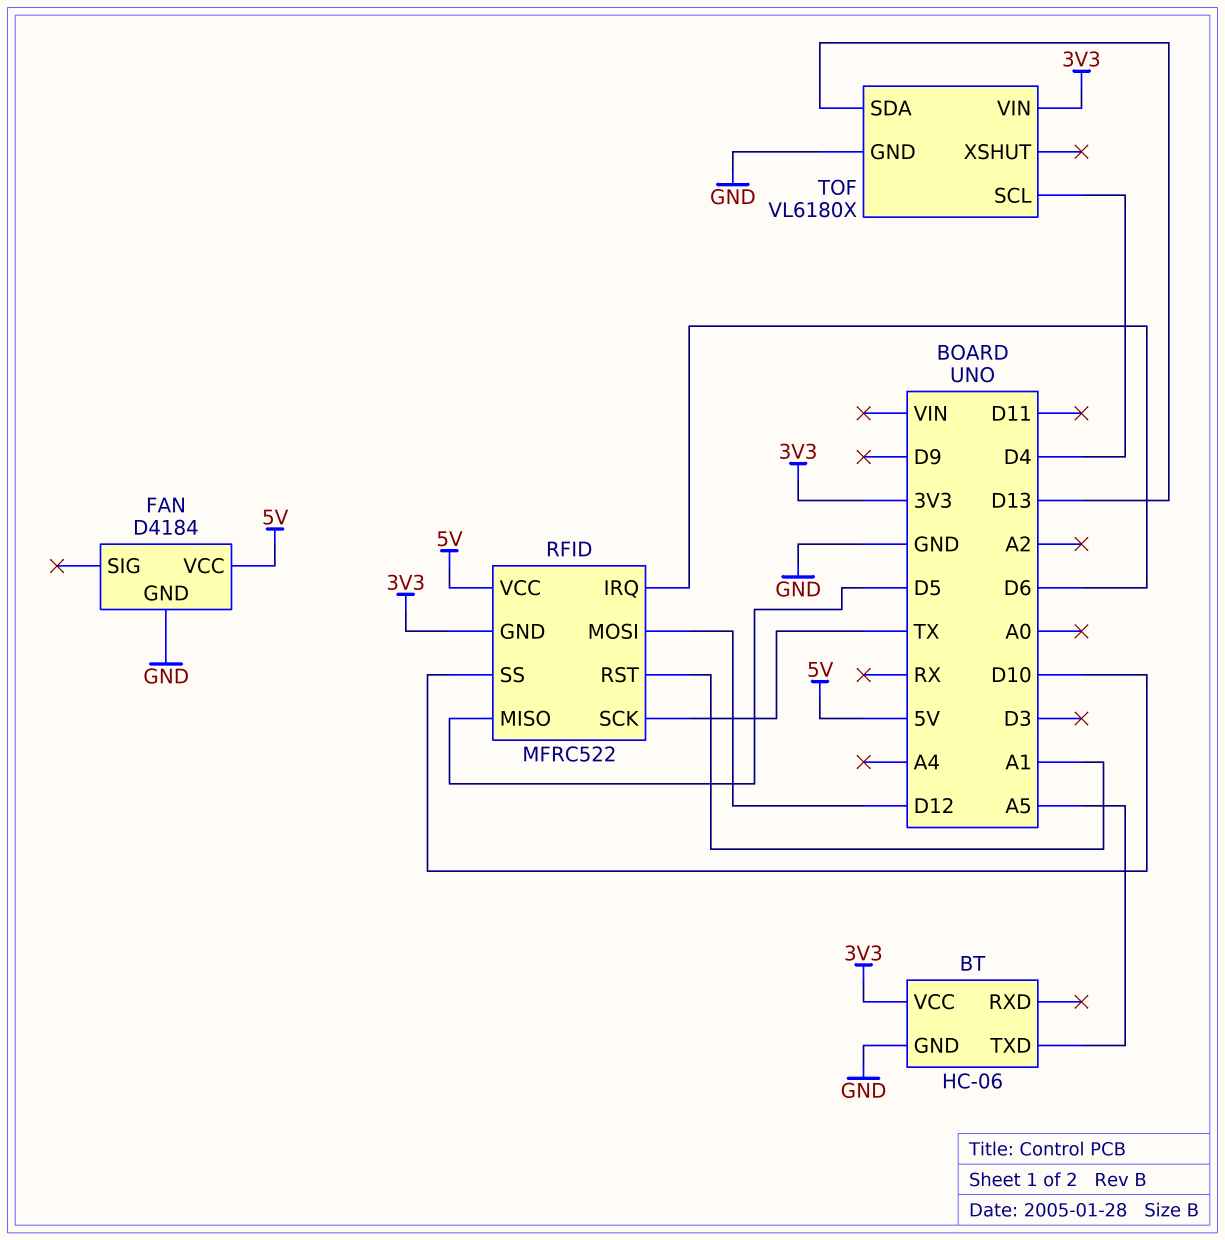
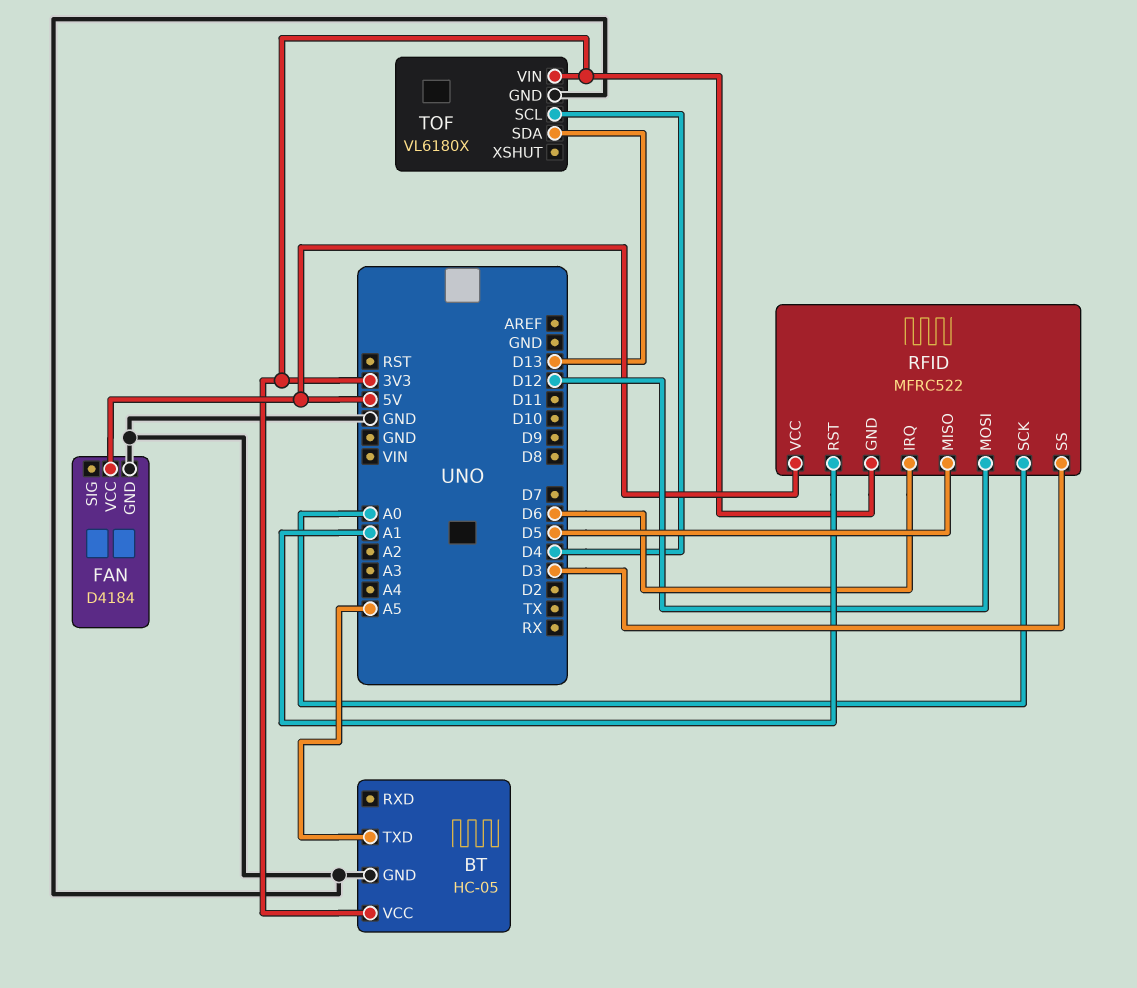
BT: HC-06 -> HC-05
RFID pin SCK: TX -> A0
RFID pin SS: D10 -> D3

